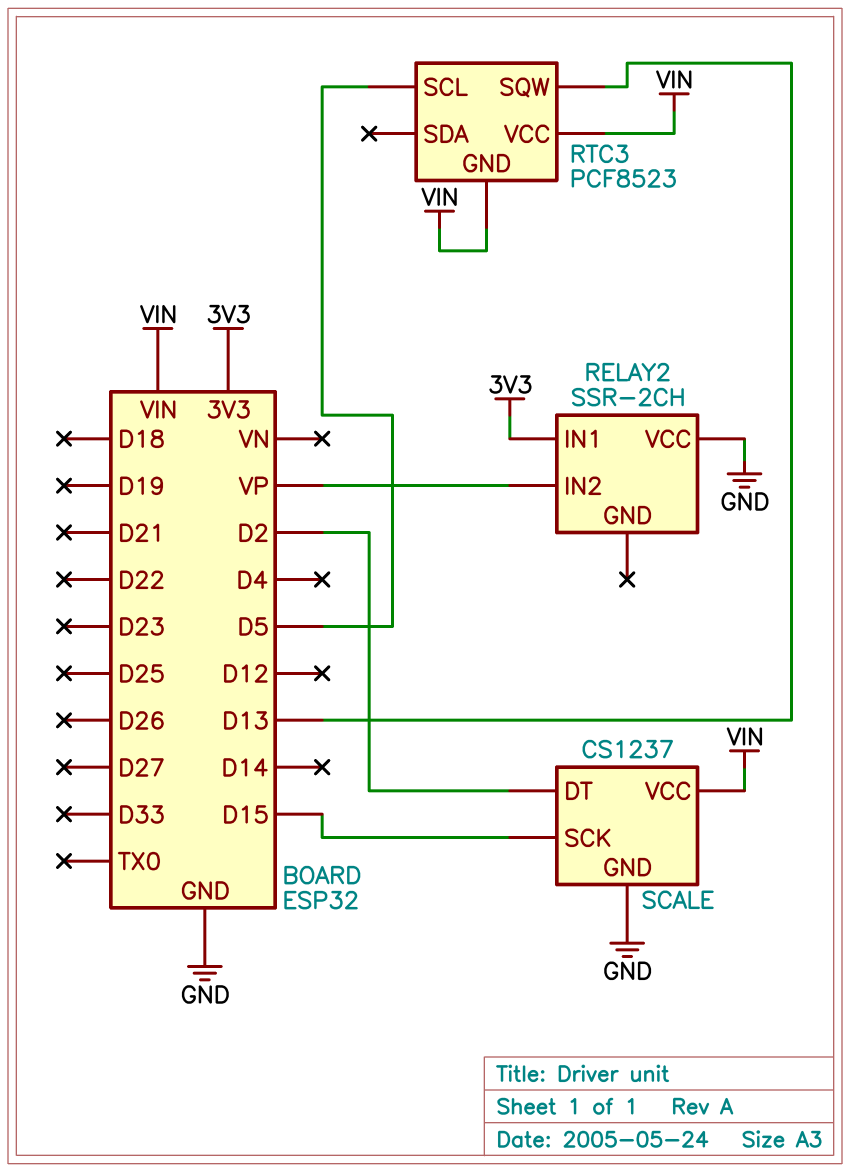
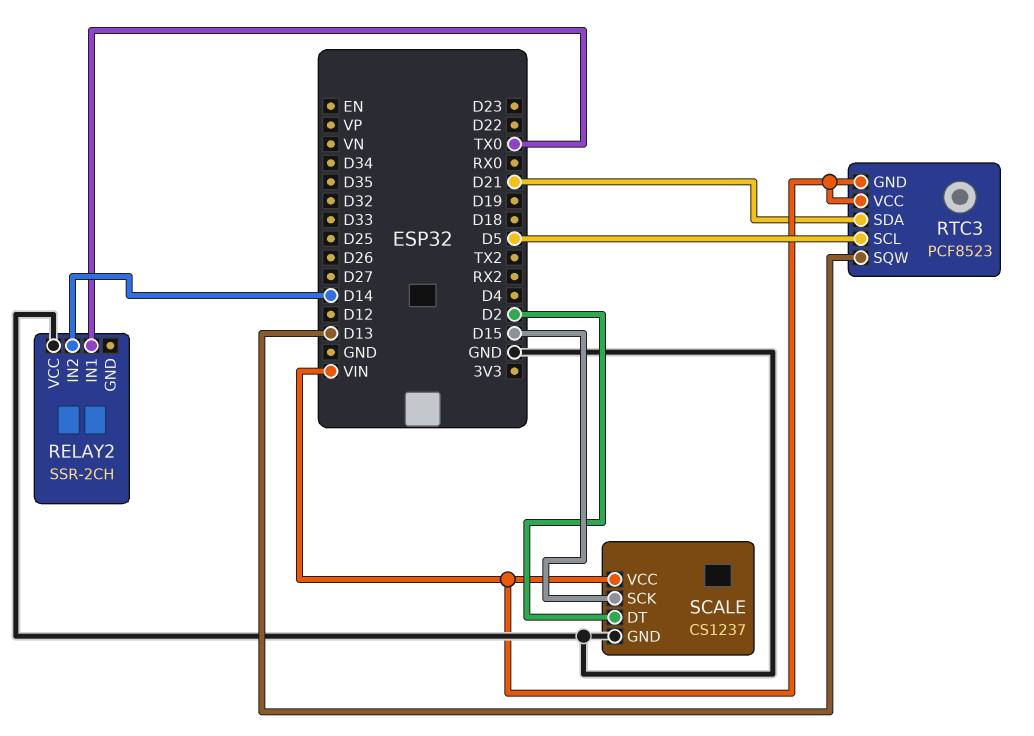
RELAY2 pin IN1: 3V3 -> TX0
RELAY2 pin IN2: VP -> D14
RTC3 pin SDA: none -> D21

